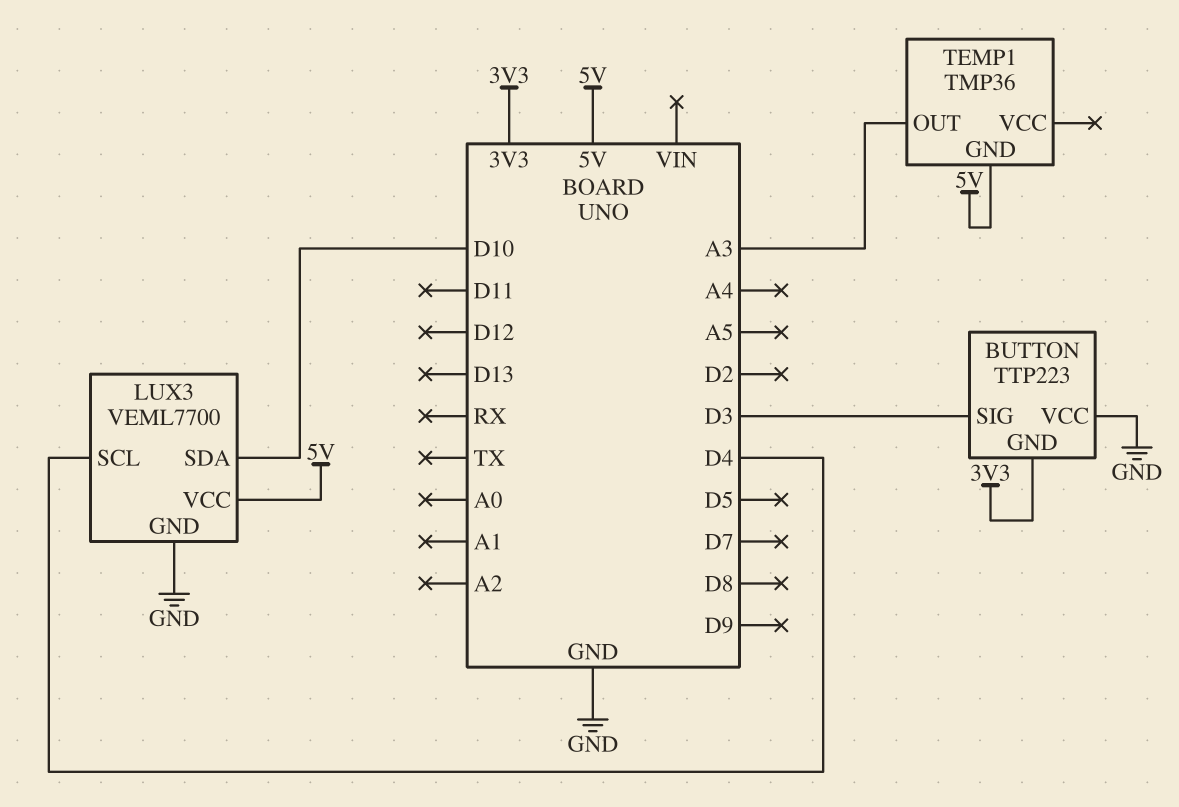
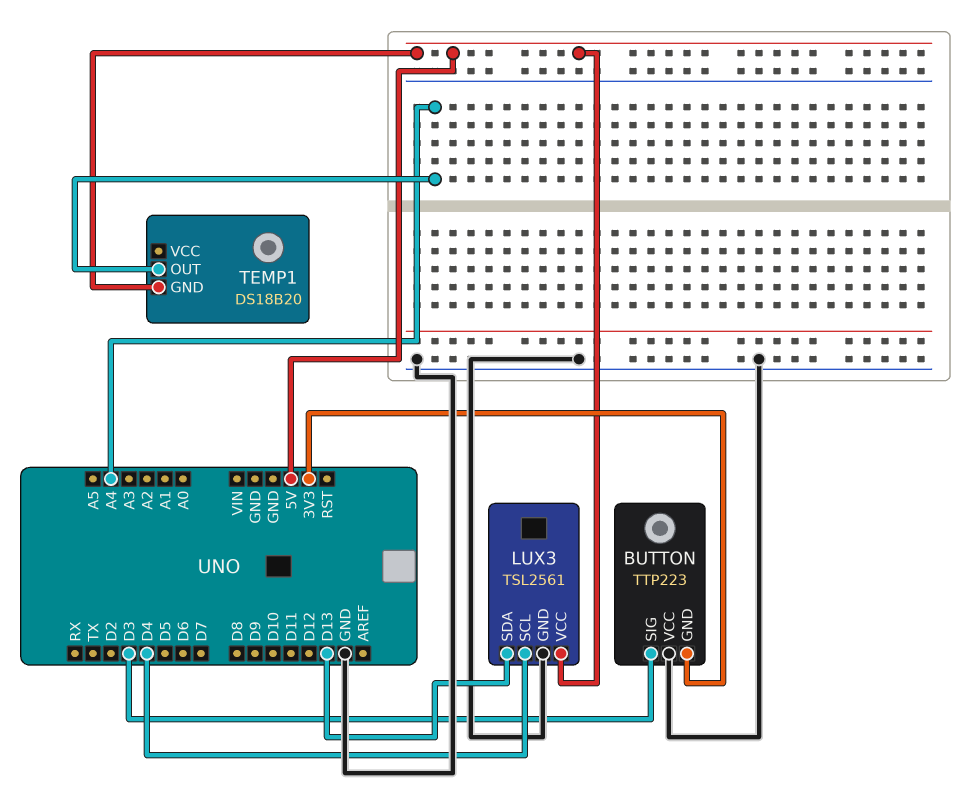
LUX3: VEML7700 -> TSL2561
LUX3 pin SDA: D10 -> D13
TEMP1: TMP36 -> DS18B20
TEMP1 pin OUT: A3 -> A4

